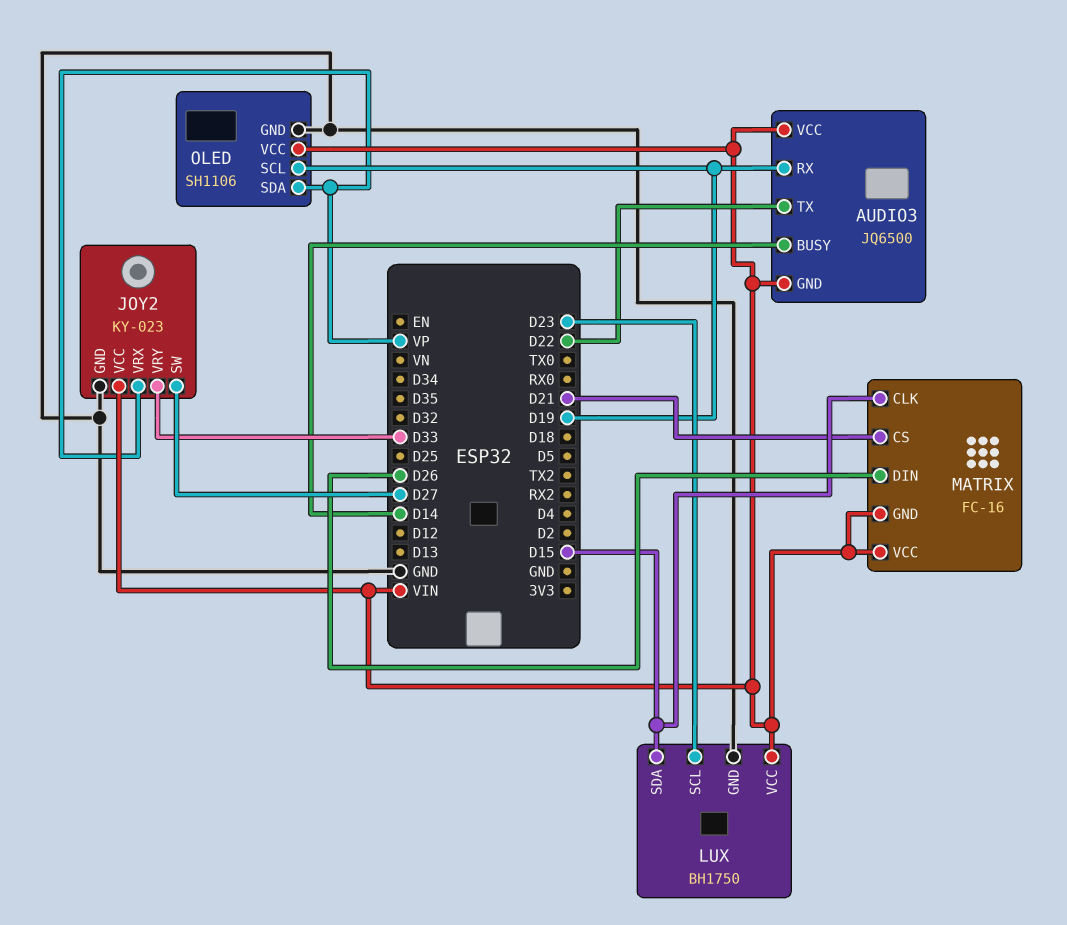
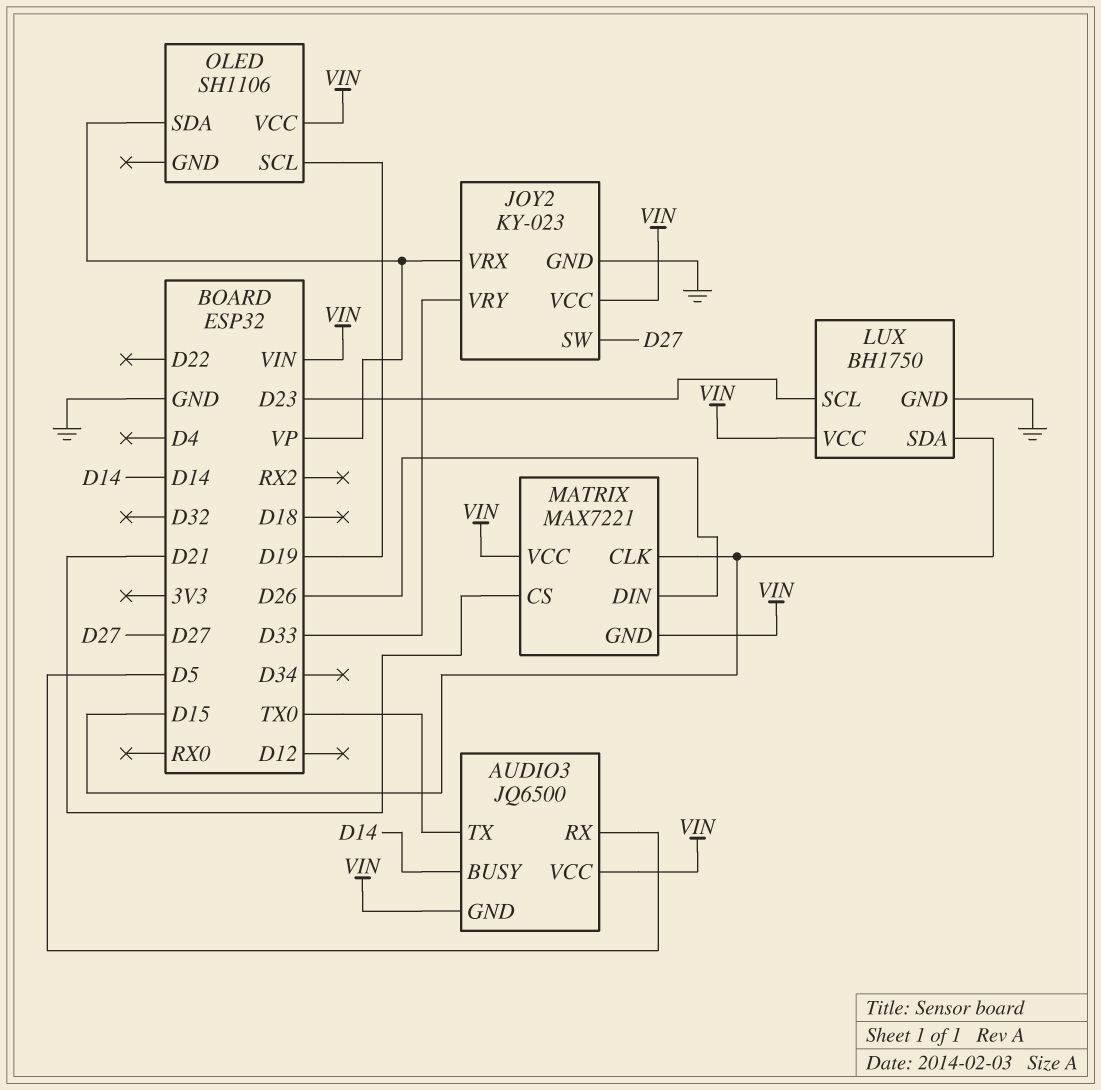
AUDIO3 pin RX: D19 -> D5
AUDIO3 pin TX: D22 -> TX0
MATRIX: FC-16 -> MAX7221
OLED pin GND: GND -> none

